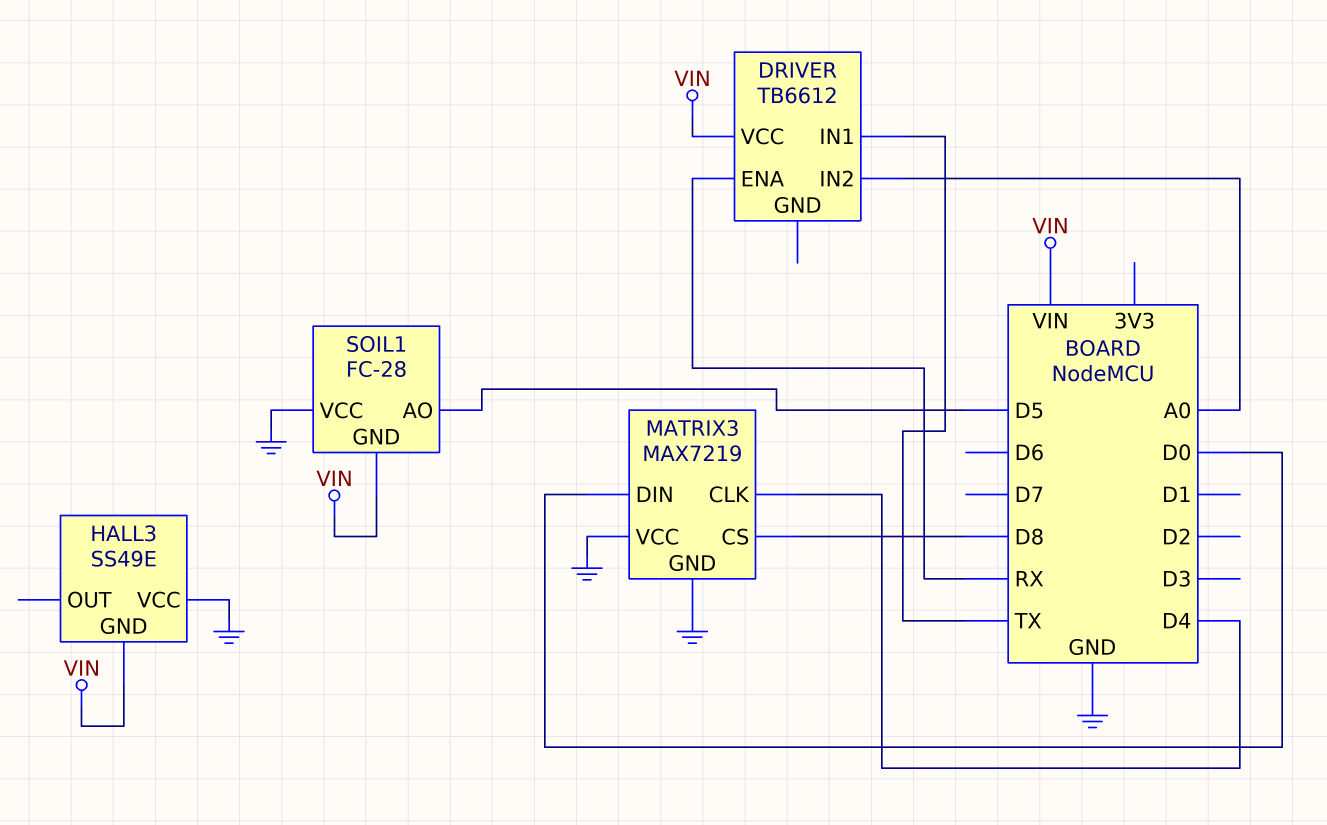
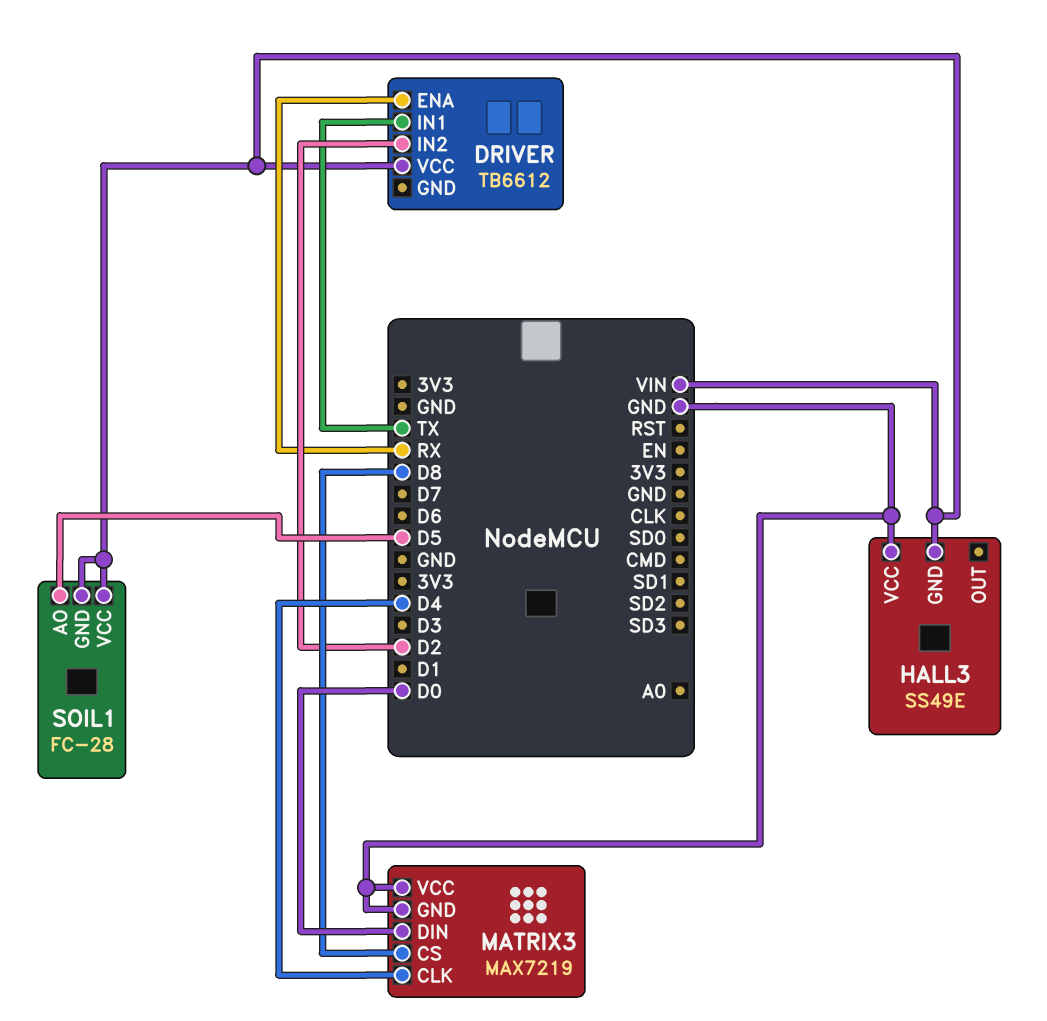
DRIVER pin IN2: A0 -> D2
SOIL1 pin VCC: GND -> VIN

